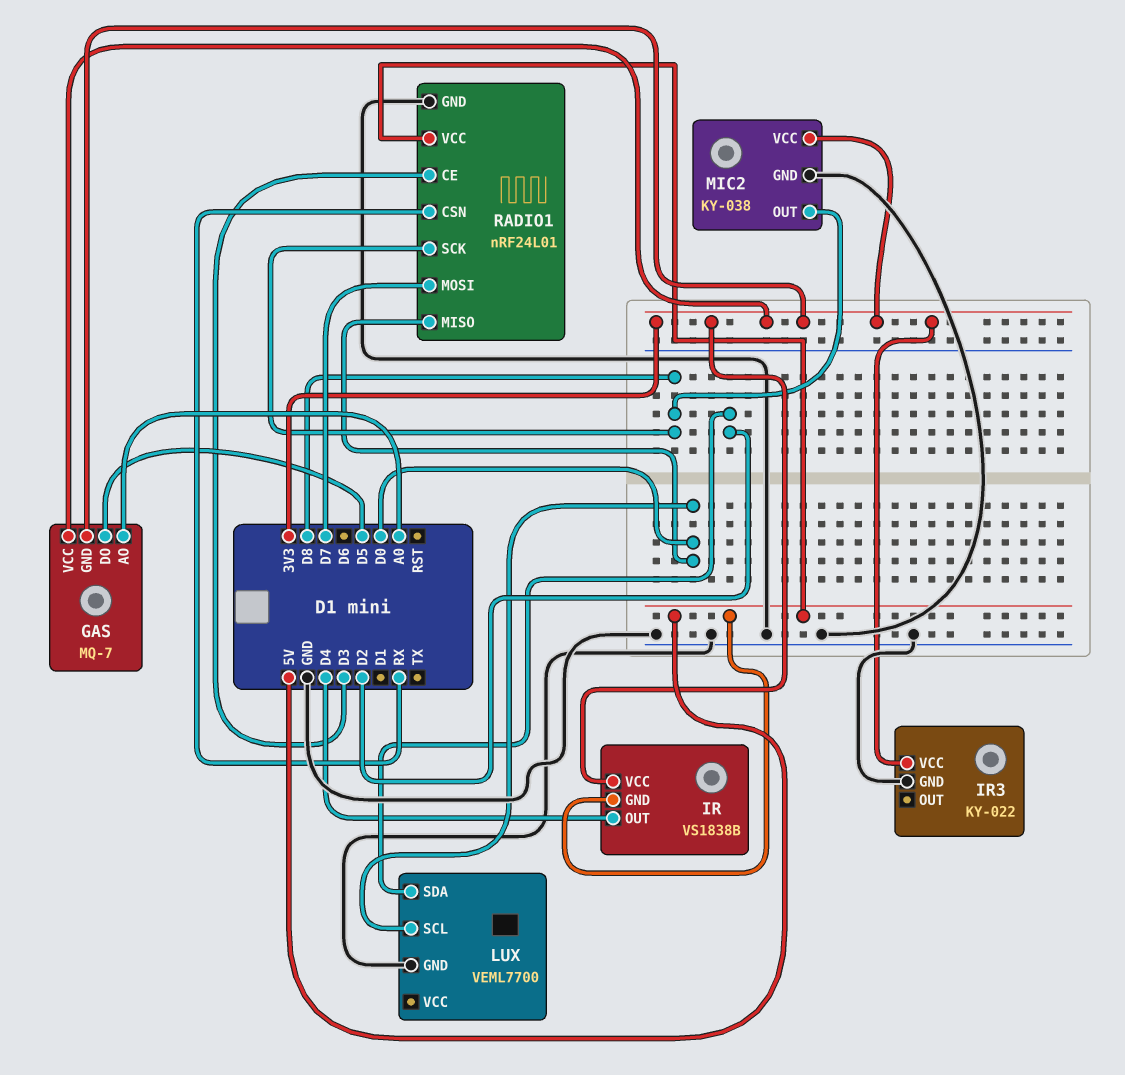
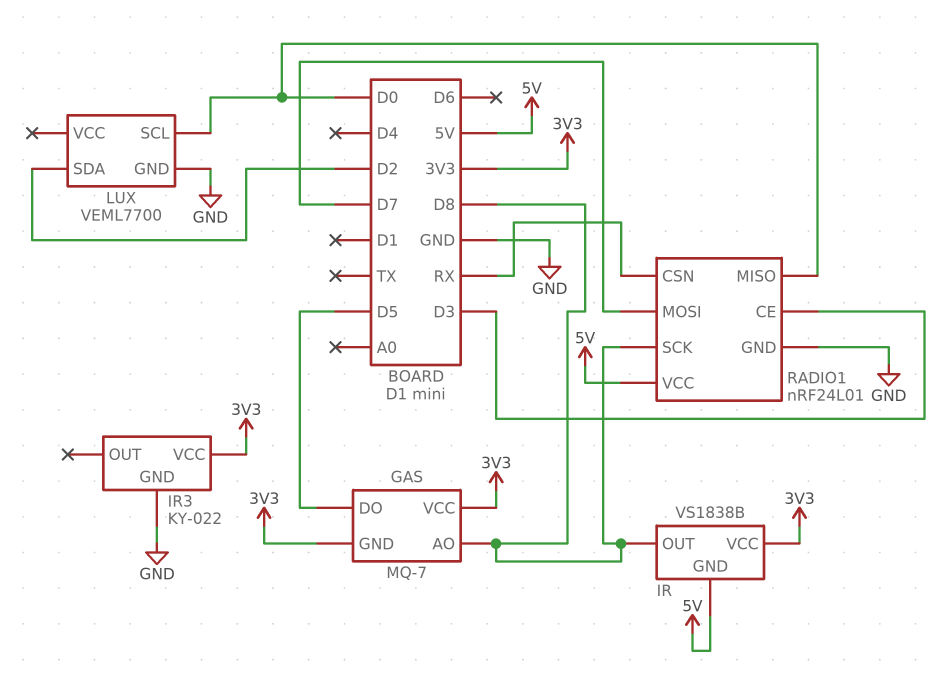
GAS pin AO: A0 -> D8
IR pin OUT: D4 -> D8
MIC2: KY-038 -> none
MIC2 pin GND: GND -> none
MIC2 pin OUT: D8 -> none
MIC2 pin VCC: 3V3 -> none

